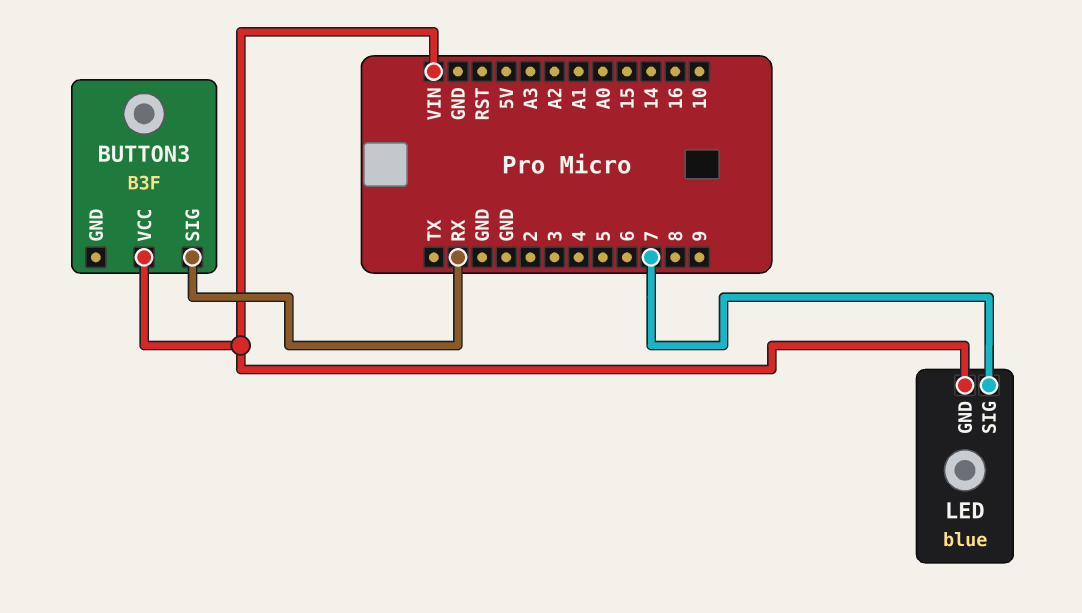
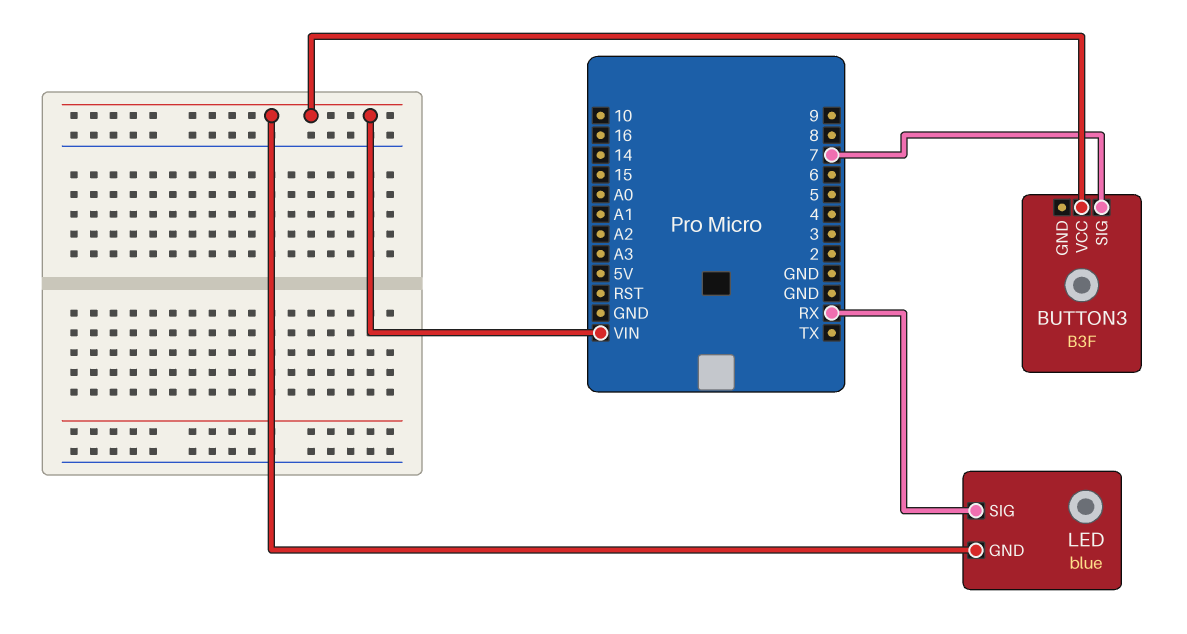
BUTTON3 pin SIG: RX -> 7
LED pin SIG: 7 -> RX

